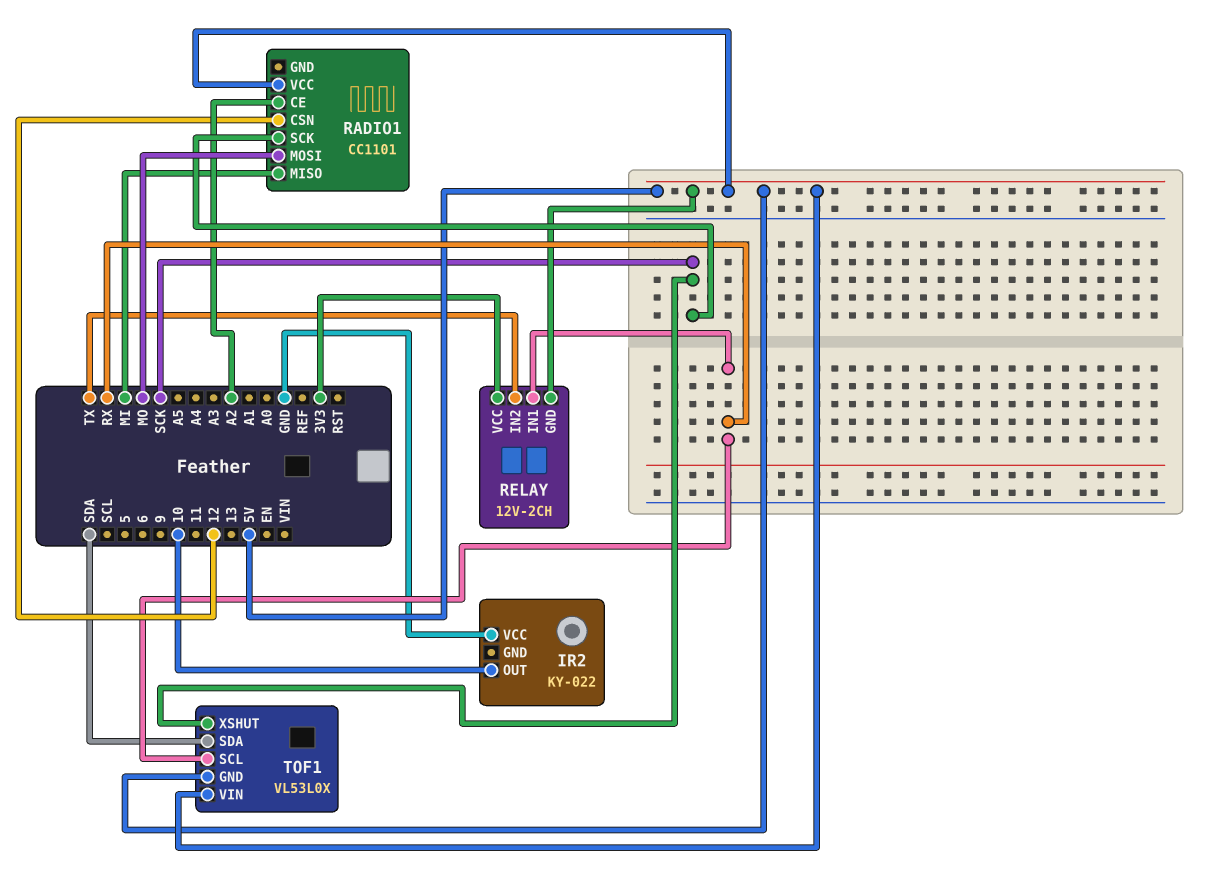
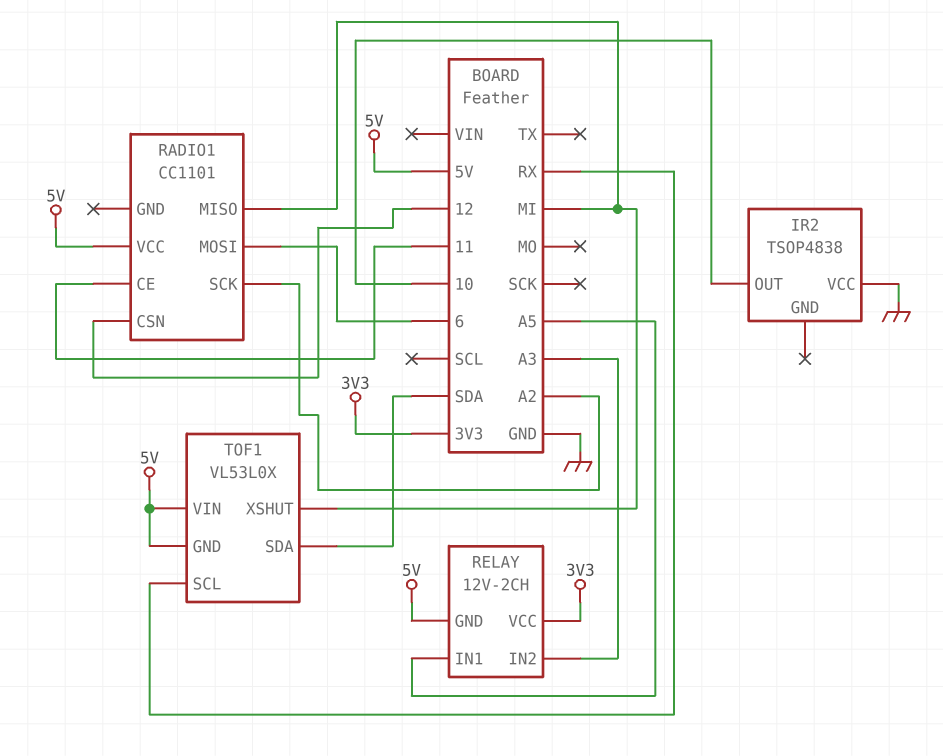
IR2: KY-022 -> TSOP4838
RADIO1 pin CE: A2 -> 11
RADIO1 pin MOSI: MO -> 6
RADIO1 pin SCK: SCK -> A2
RELAY pin IN1: RX -> A5
RELAY pin IN2: TX -> A3
TOF1 pin XSHUT: SCK -> MI

